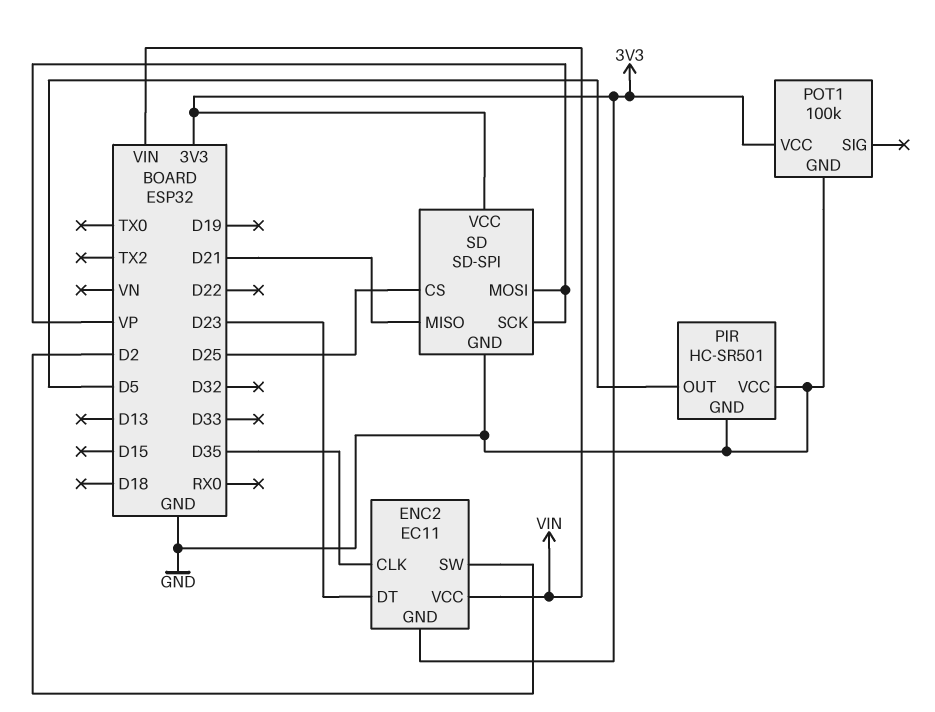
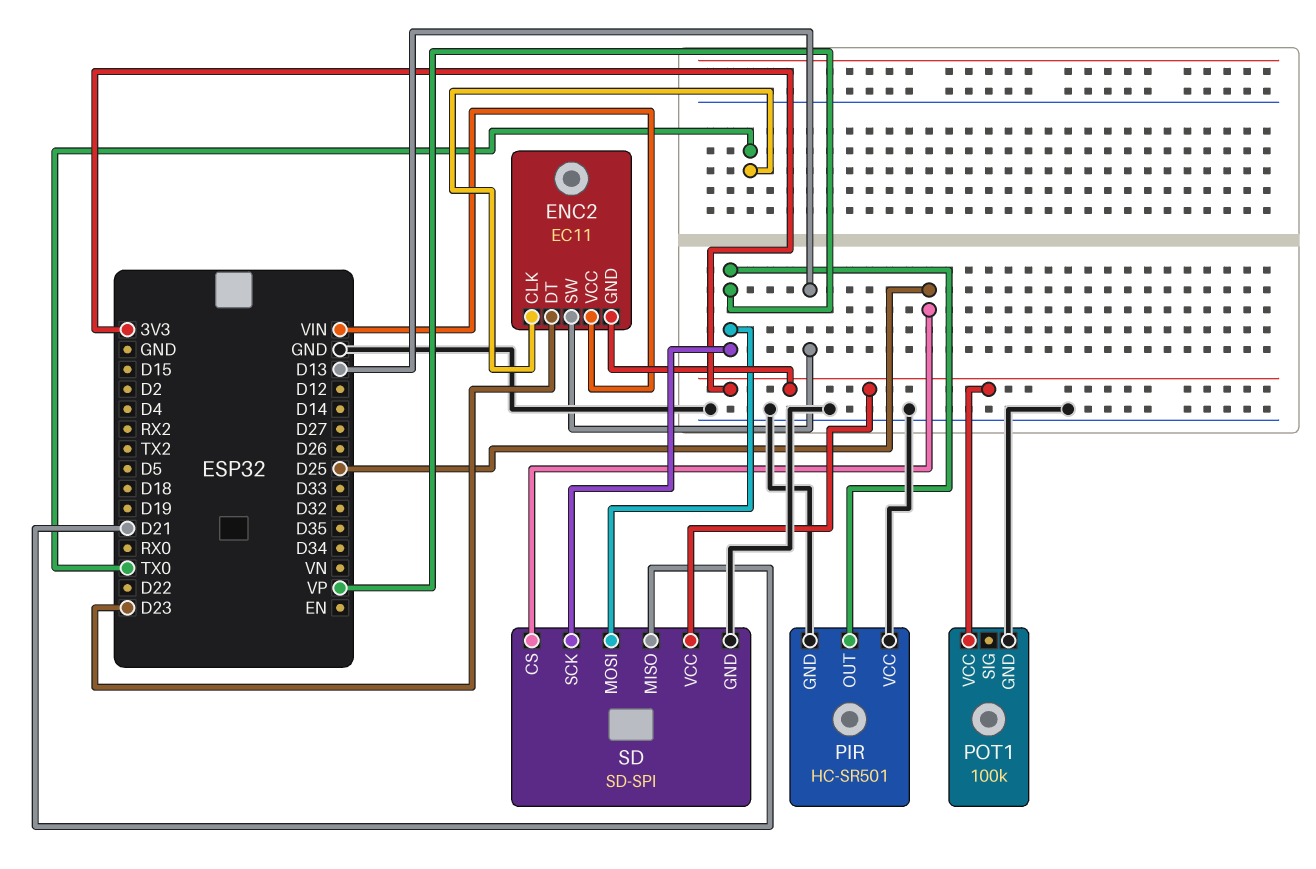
ENC2 pin CLK: D35 -> TX0
ENC2 pin SW: D2 -> D13
PIR pin OUT: D5 -> VP

